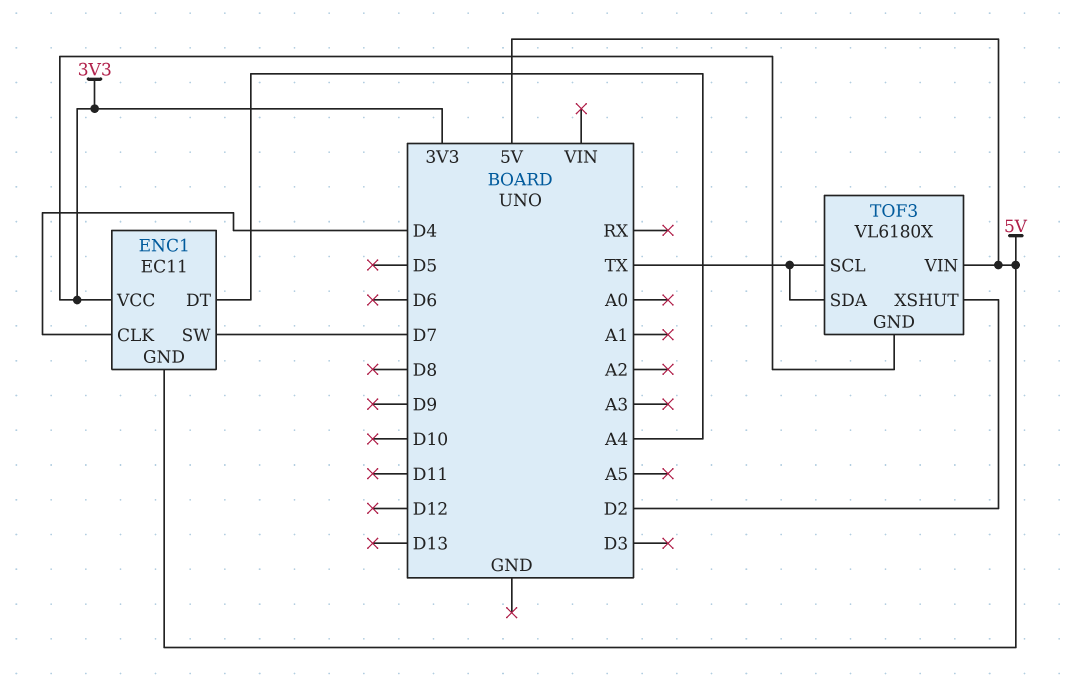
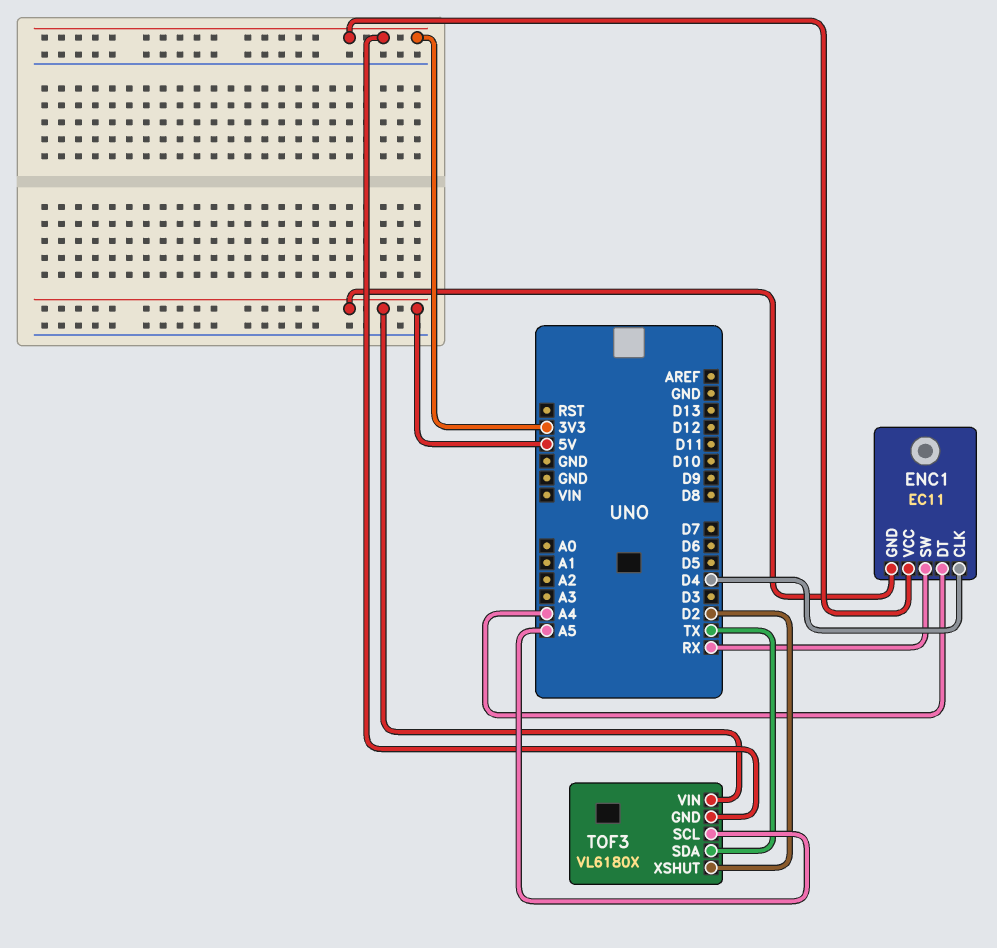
ENC1 pin SW: D7 -> RX
TOF3 pin SCL: TX -> A5

